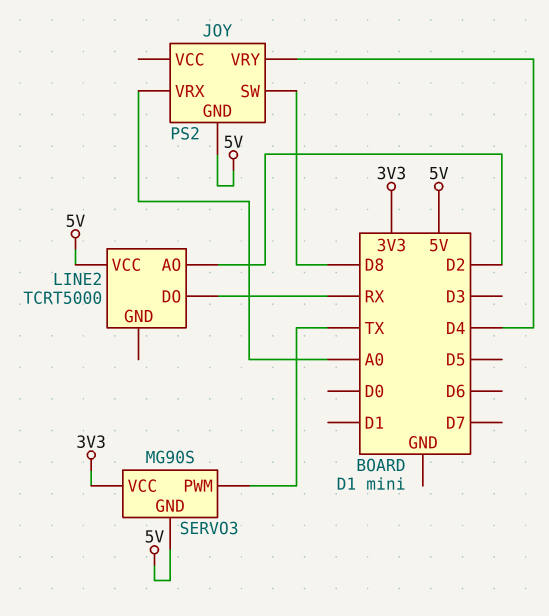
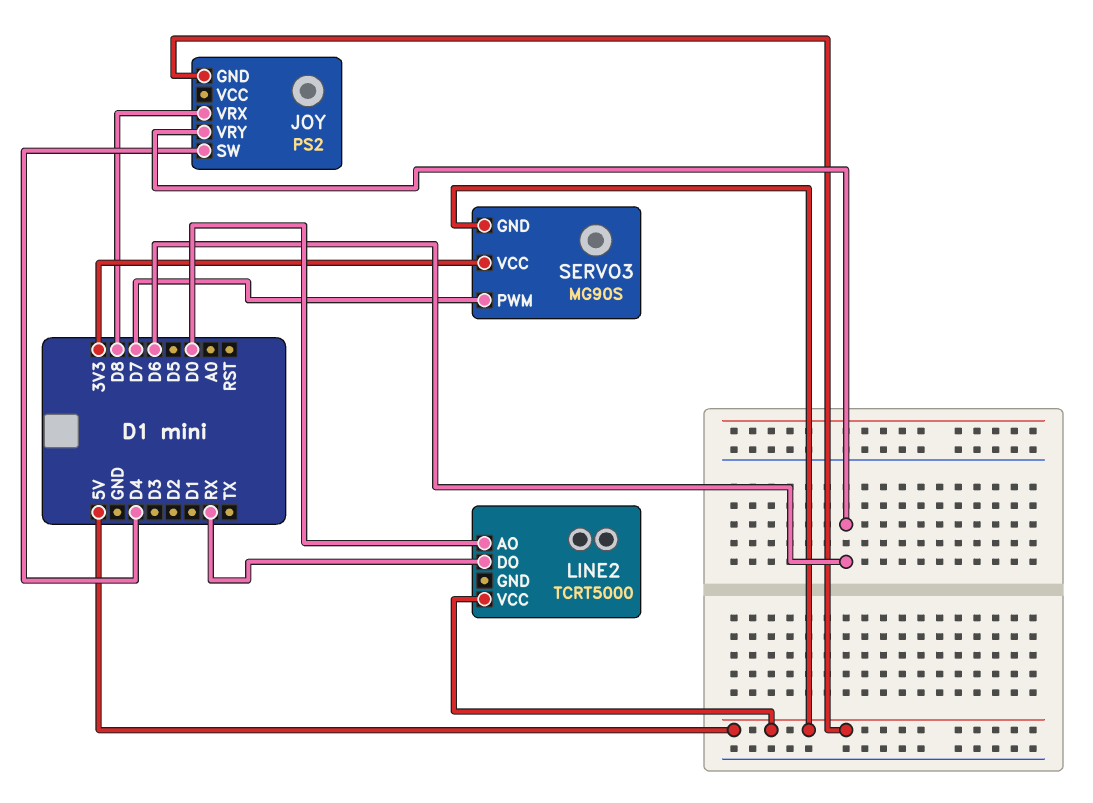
JOY pin SW: D8 -> D4
JOY pin VRX: A0 -> D8
JOY pin VRY: D4 -> D6
LINE2 pin AO: D2 -> D0
SERVO3 pin PWM: TX -> D7

